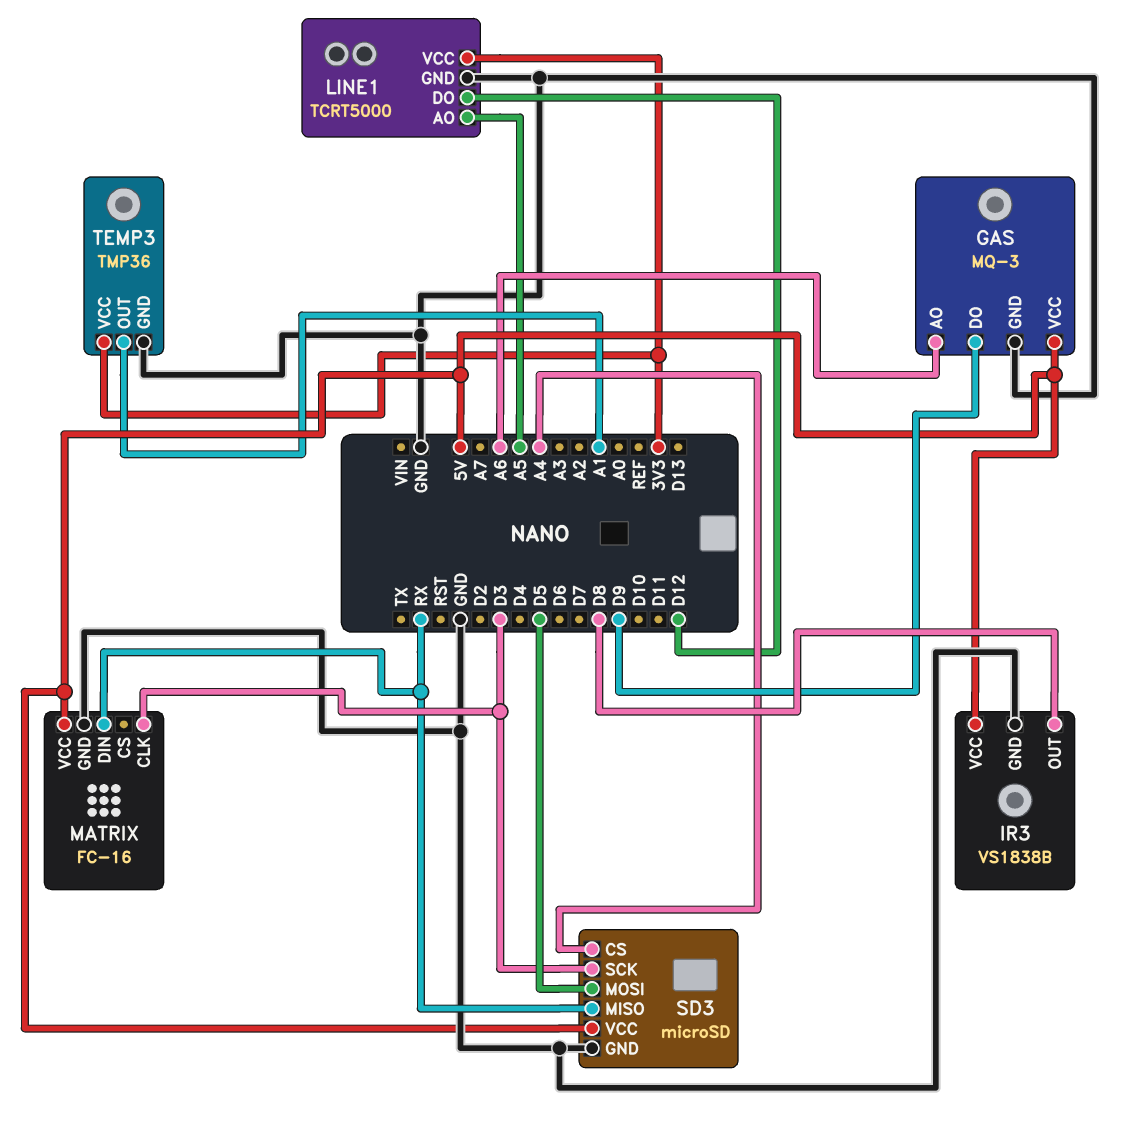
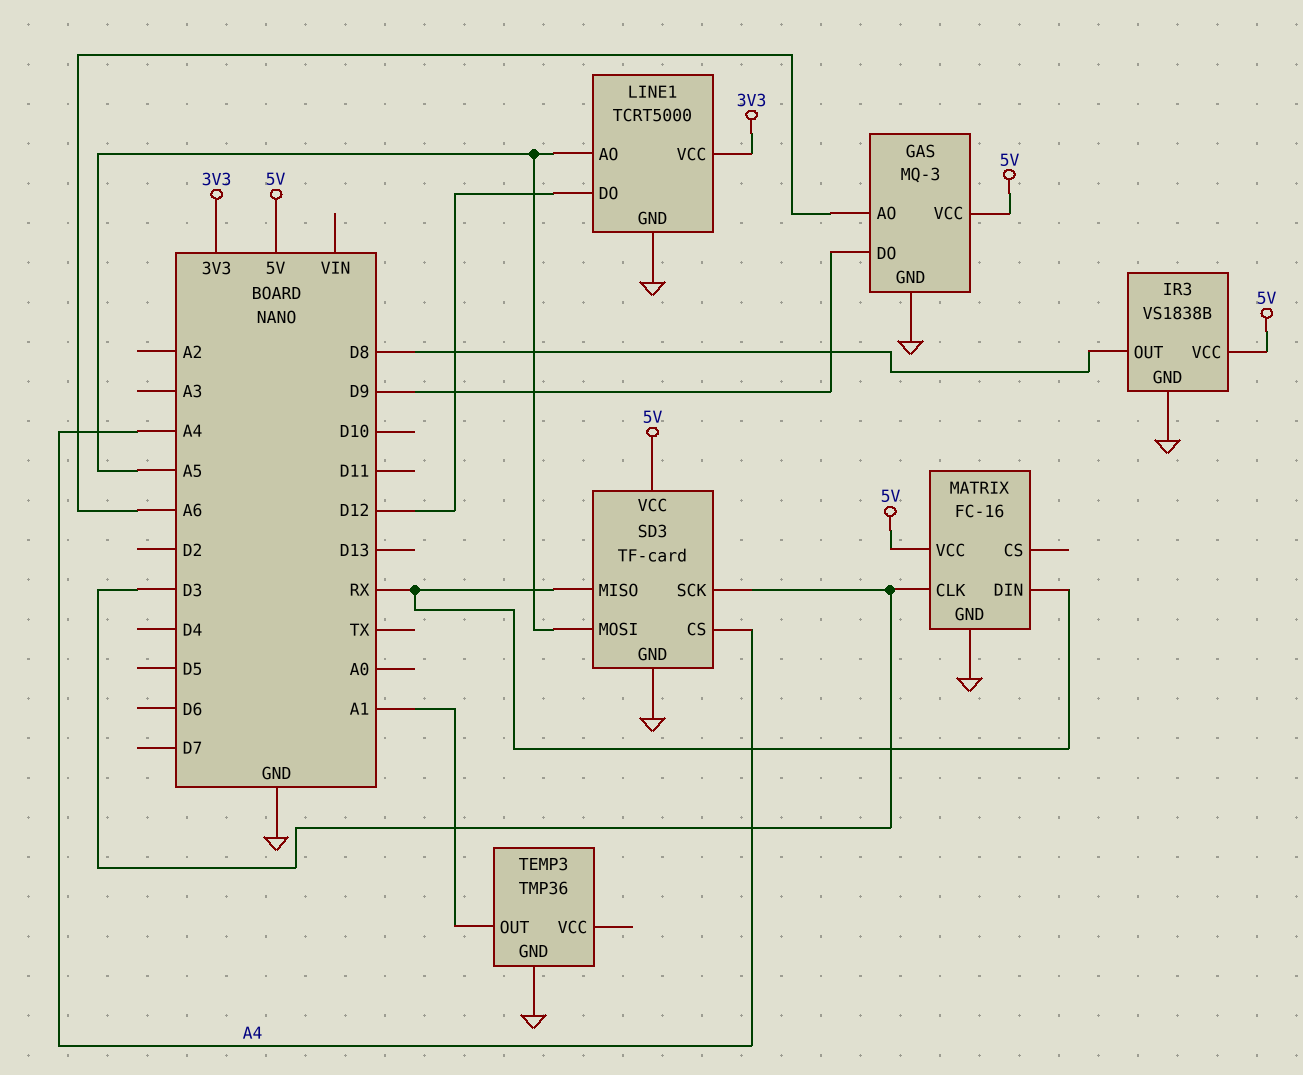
SD3: microSD -> TF-card
SD3 pin MOSI: D5 -> A5
TEMP3 pin VCC: 3V3 -> none

